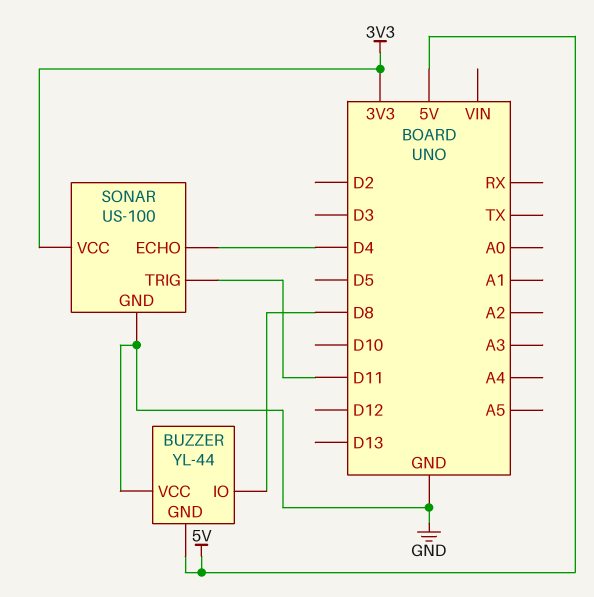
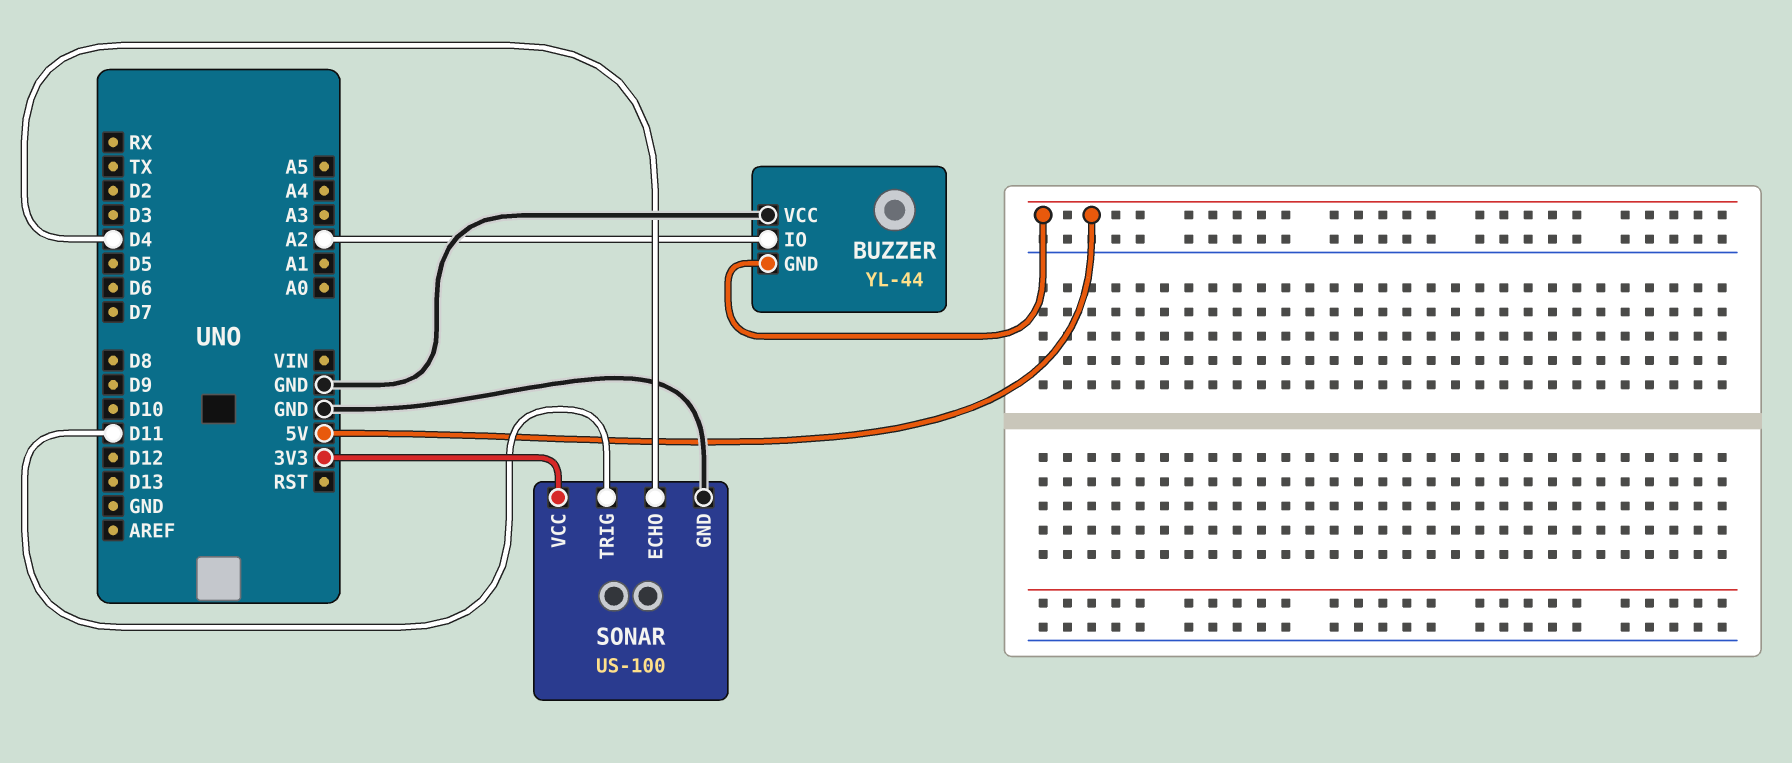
BUZZER pin IO: D8 -> A2

